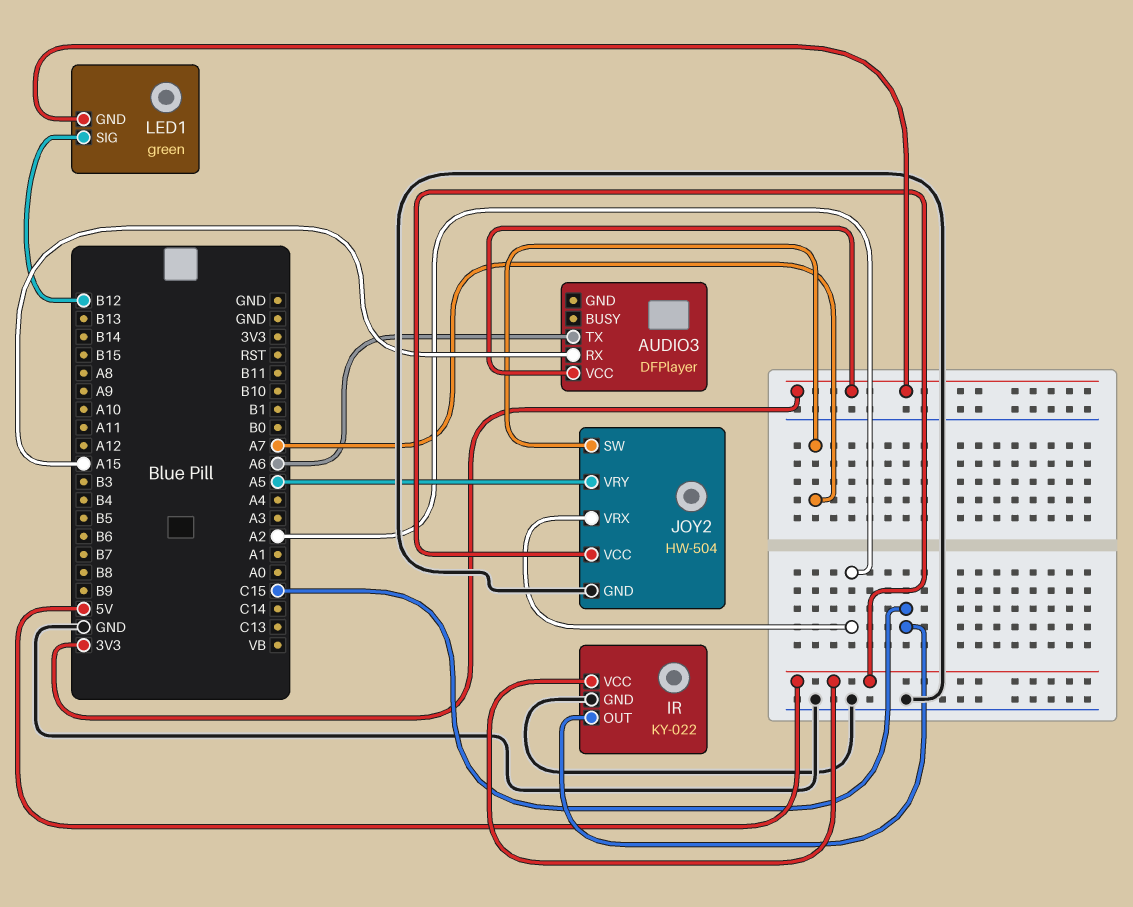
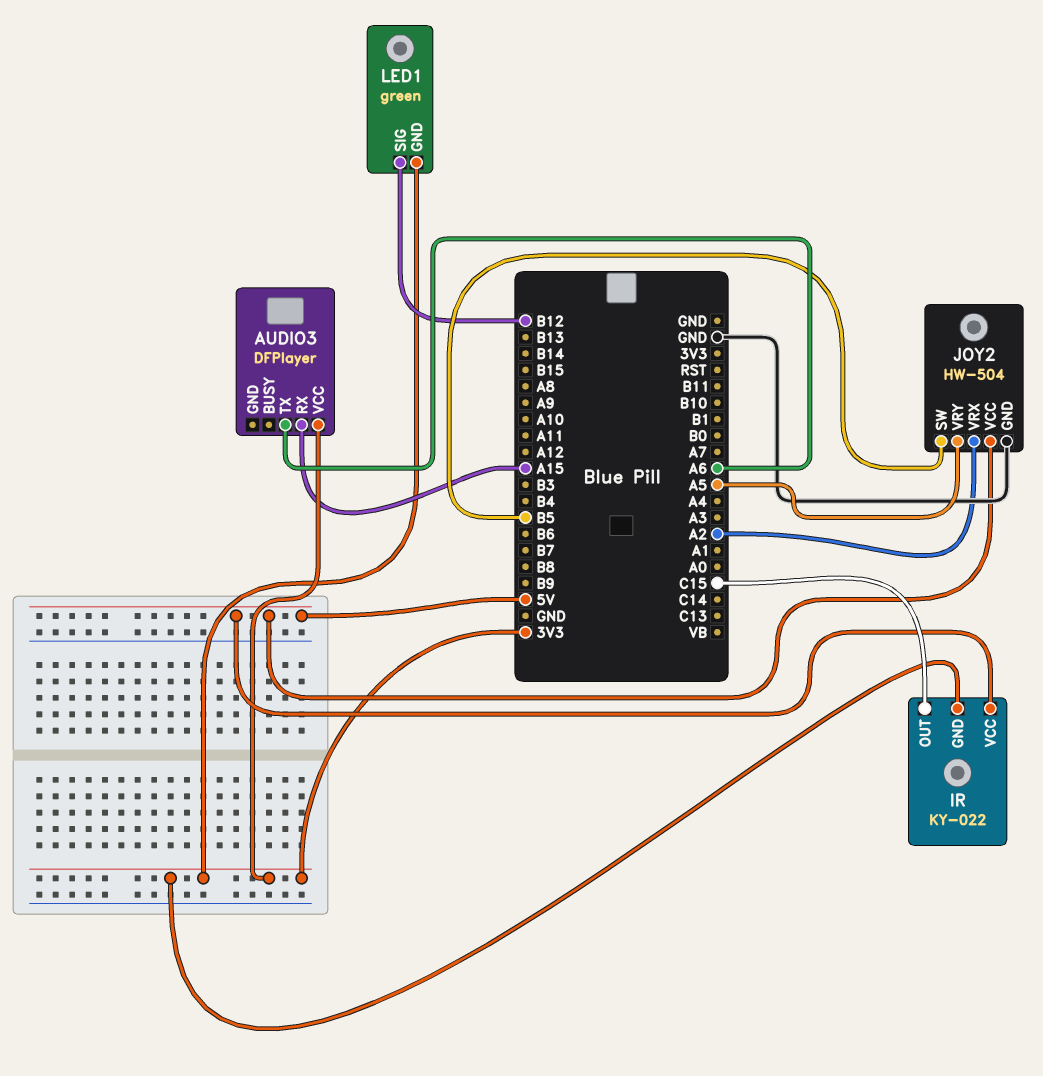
IR pin GND: GND -> 3V3
JOY2 pin SW: A7 -> B5

